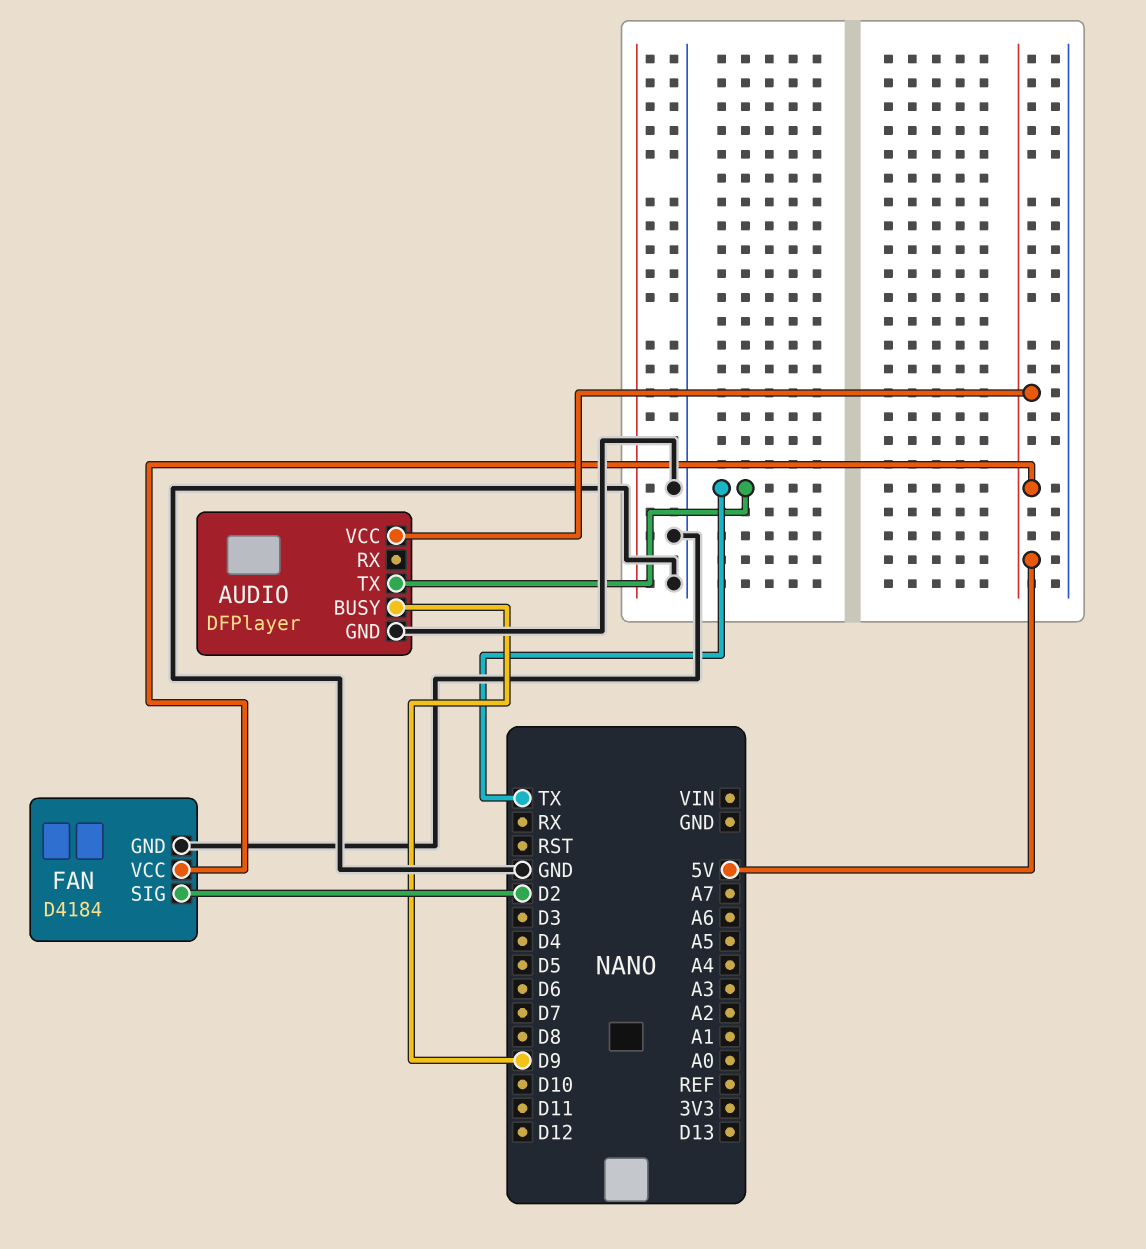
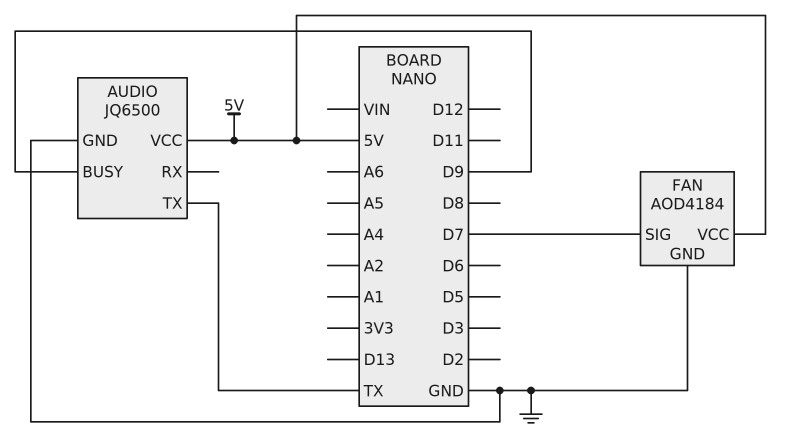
AUDIO: DFPlayer -> JQ6500
FAN: D4184 -> AOD4184
FAN pin SIG: D2 -> D7

